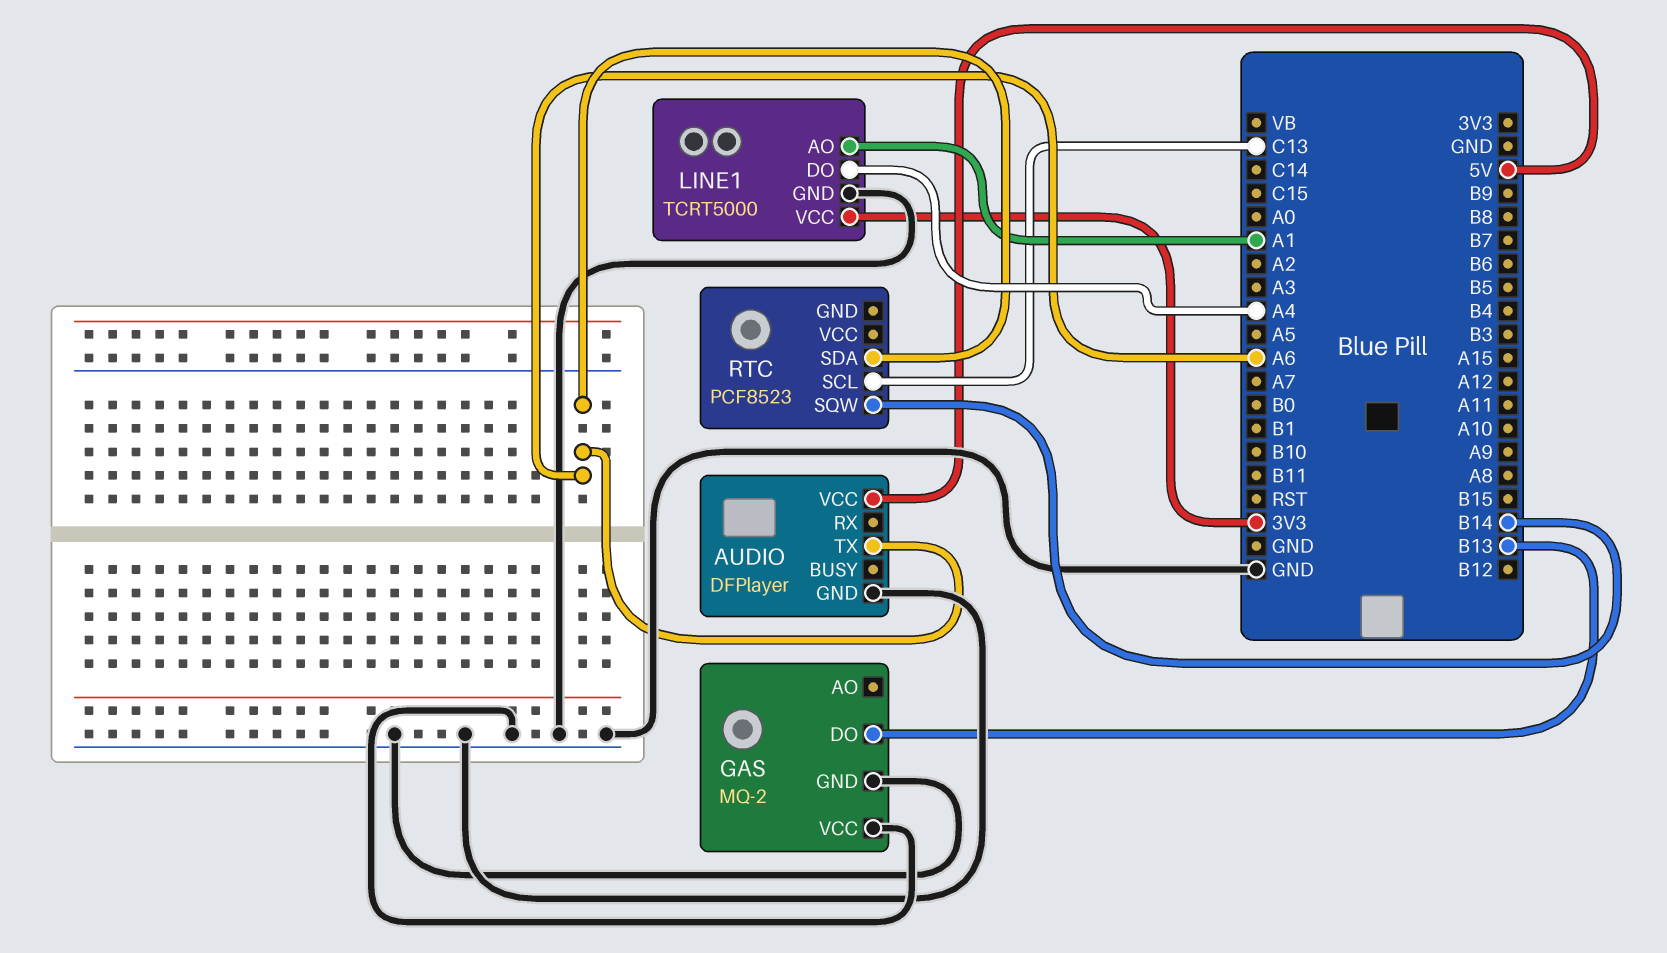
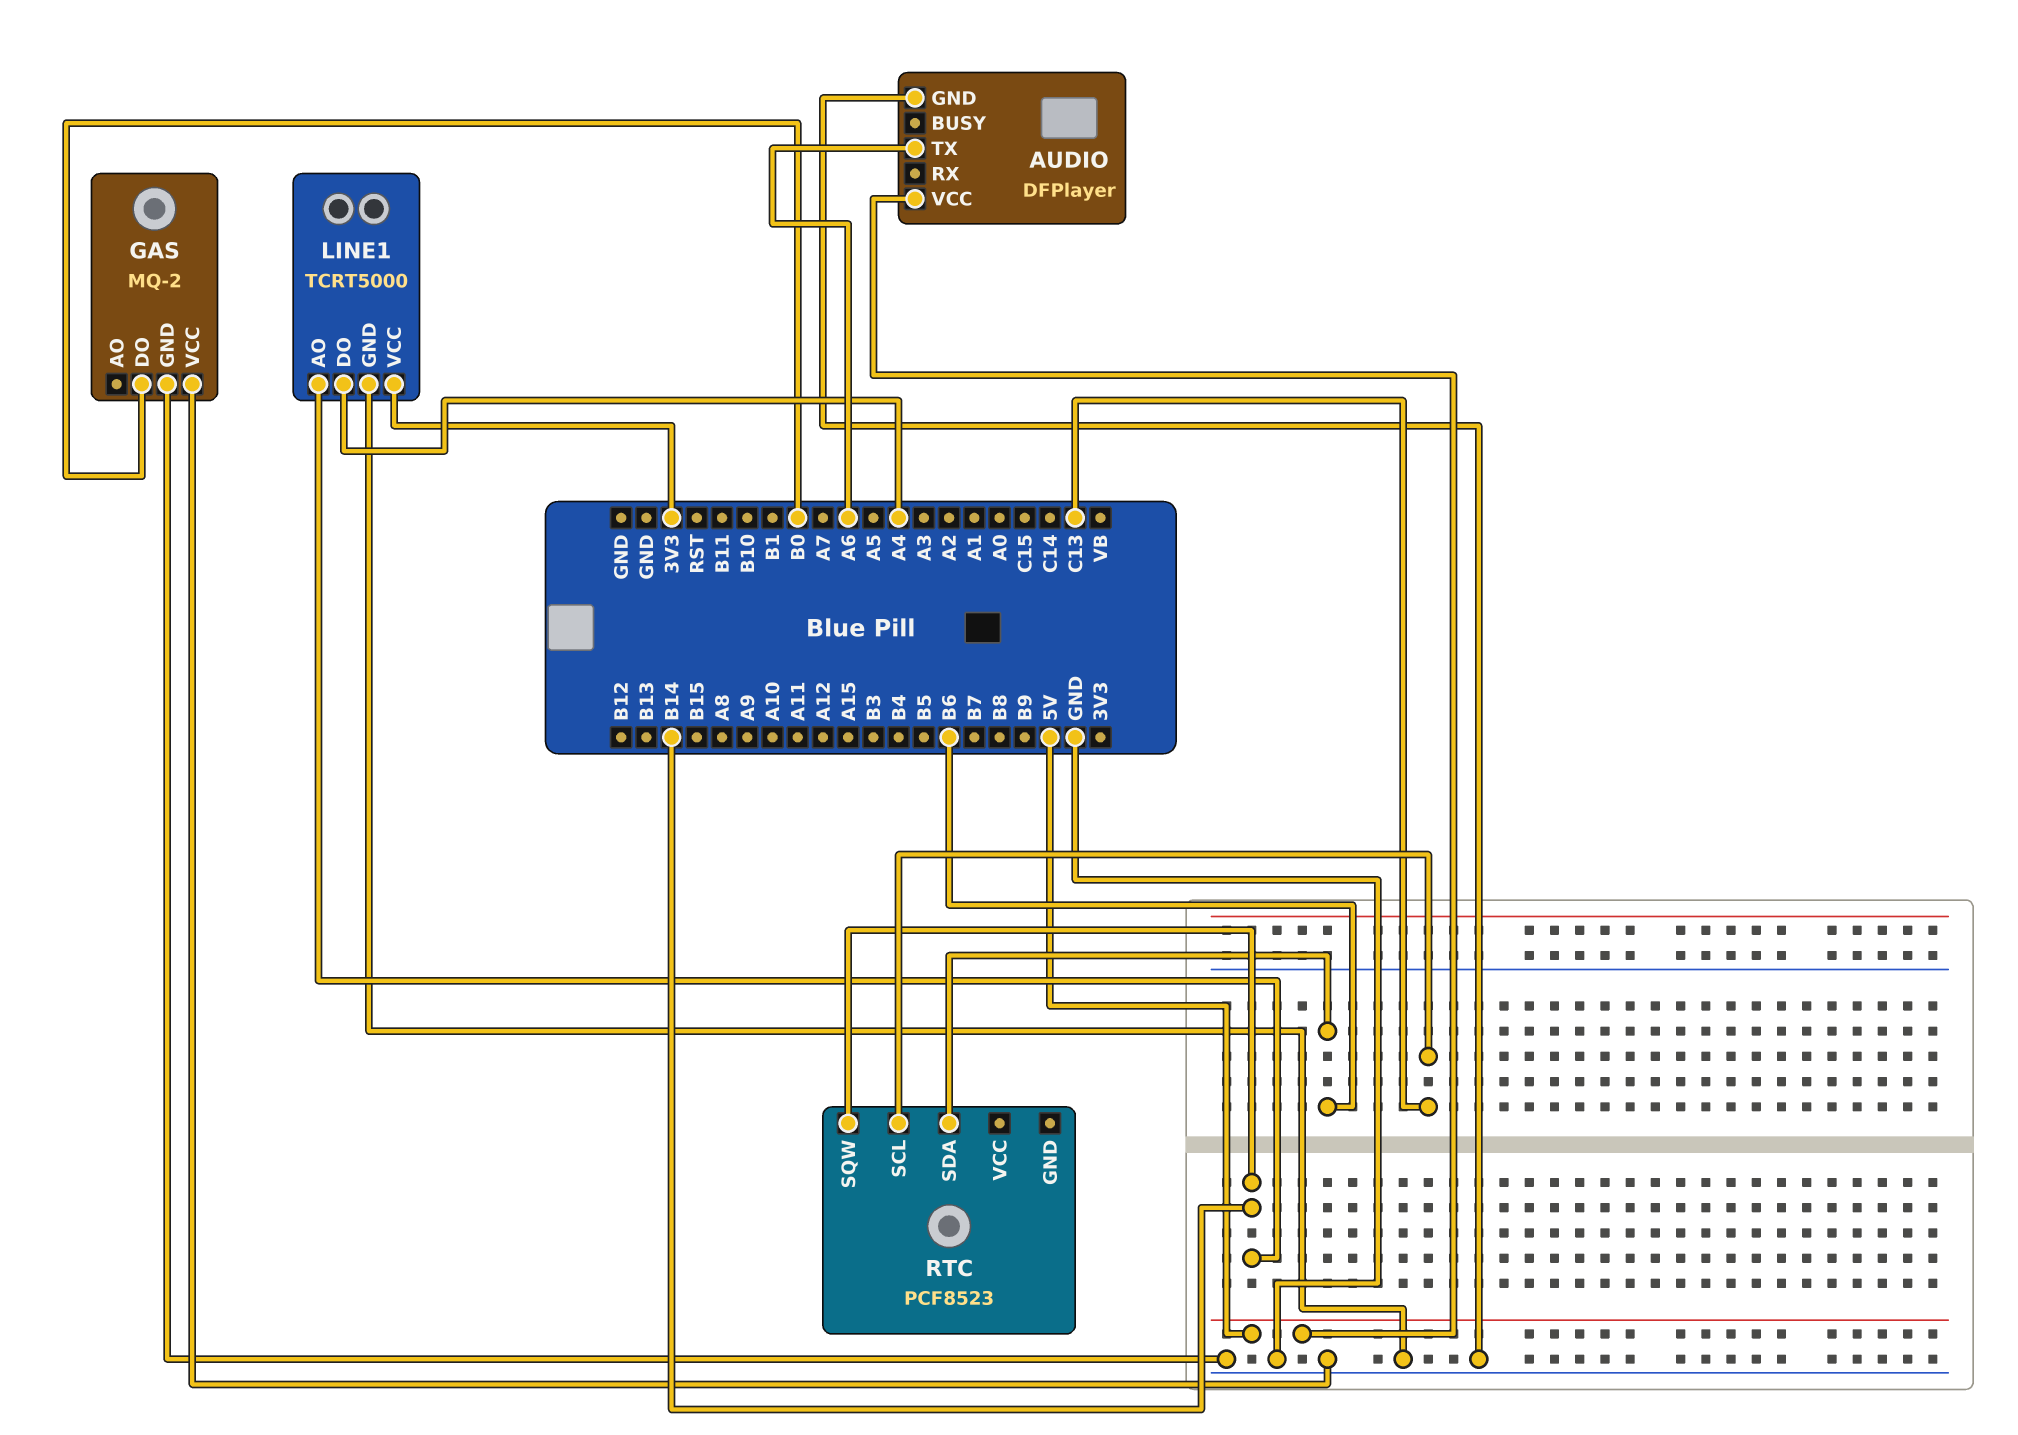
GAS pin DO: B13 -> B0
LINE1 pin AO: A1 -> B14
RTC pin SDA: A6 -> B6

